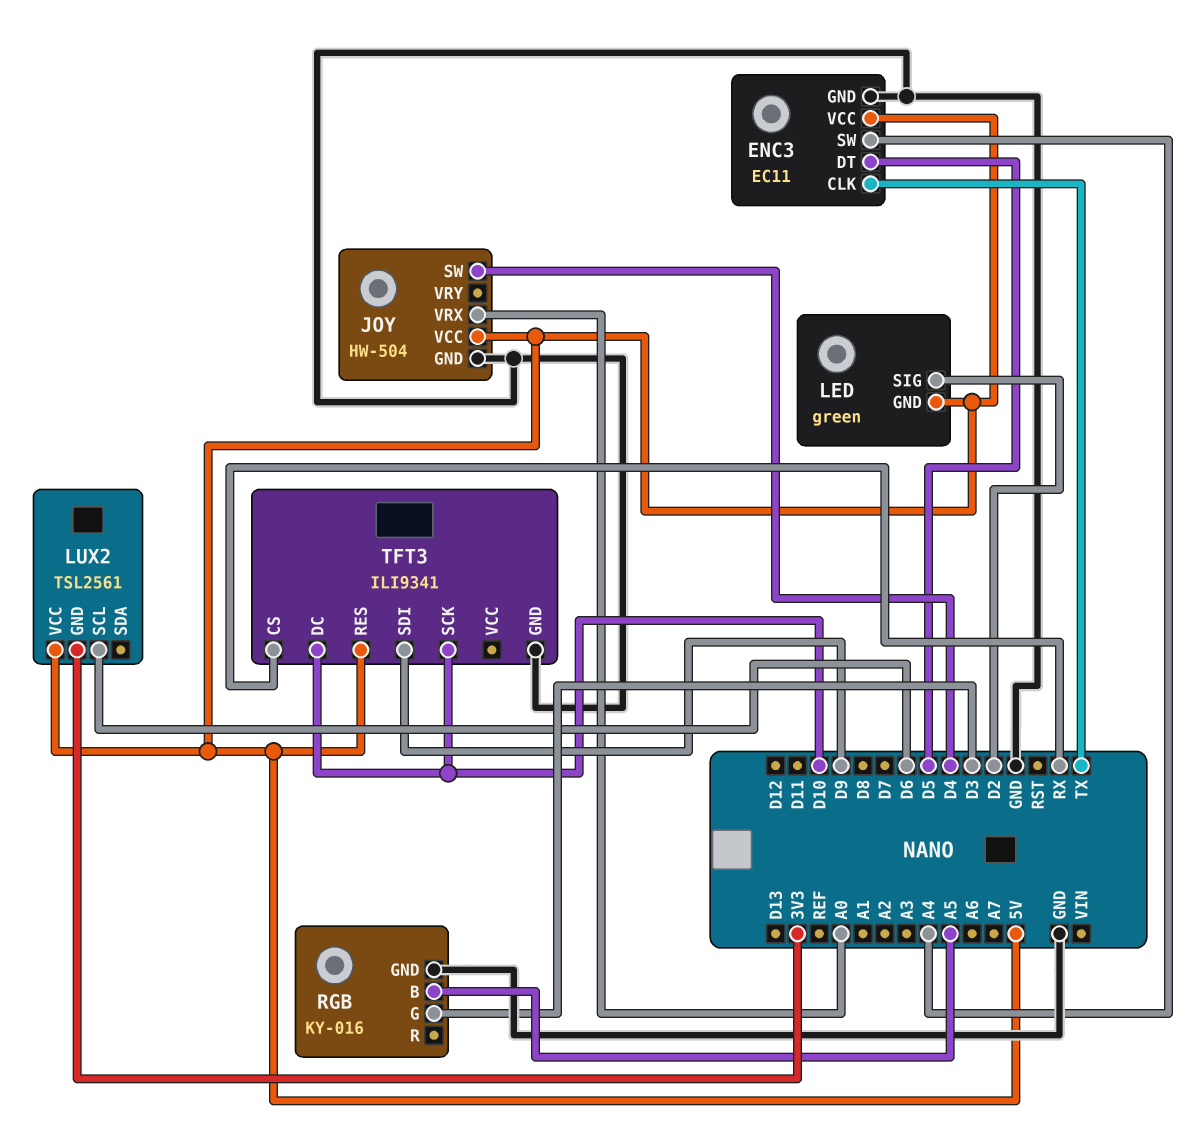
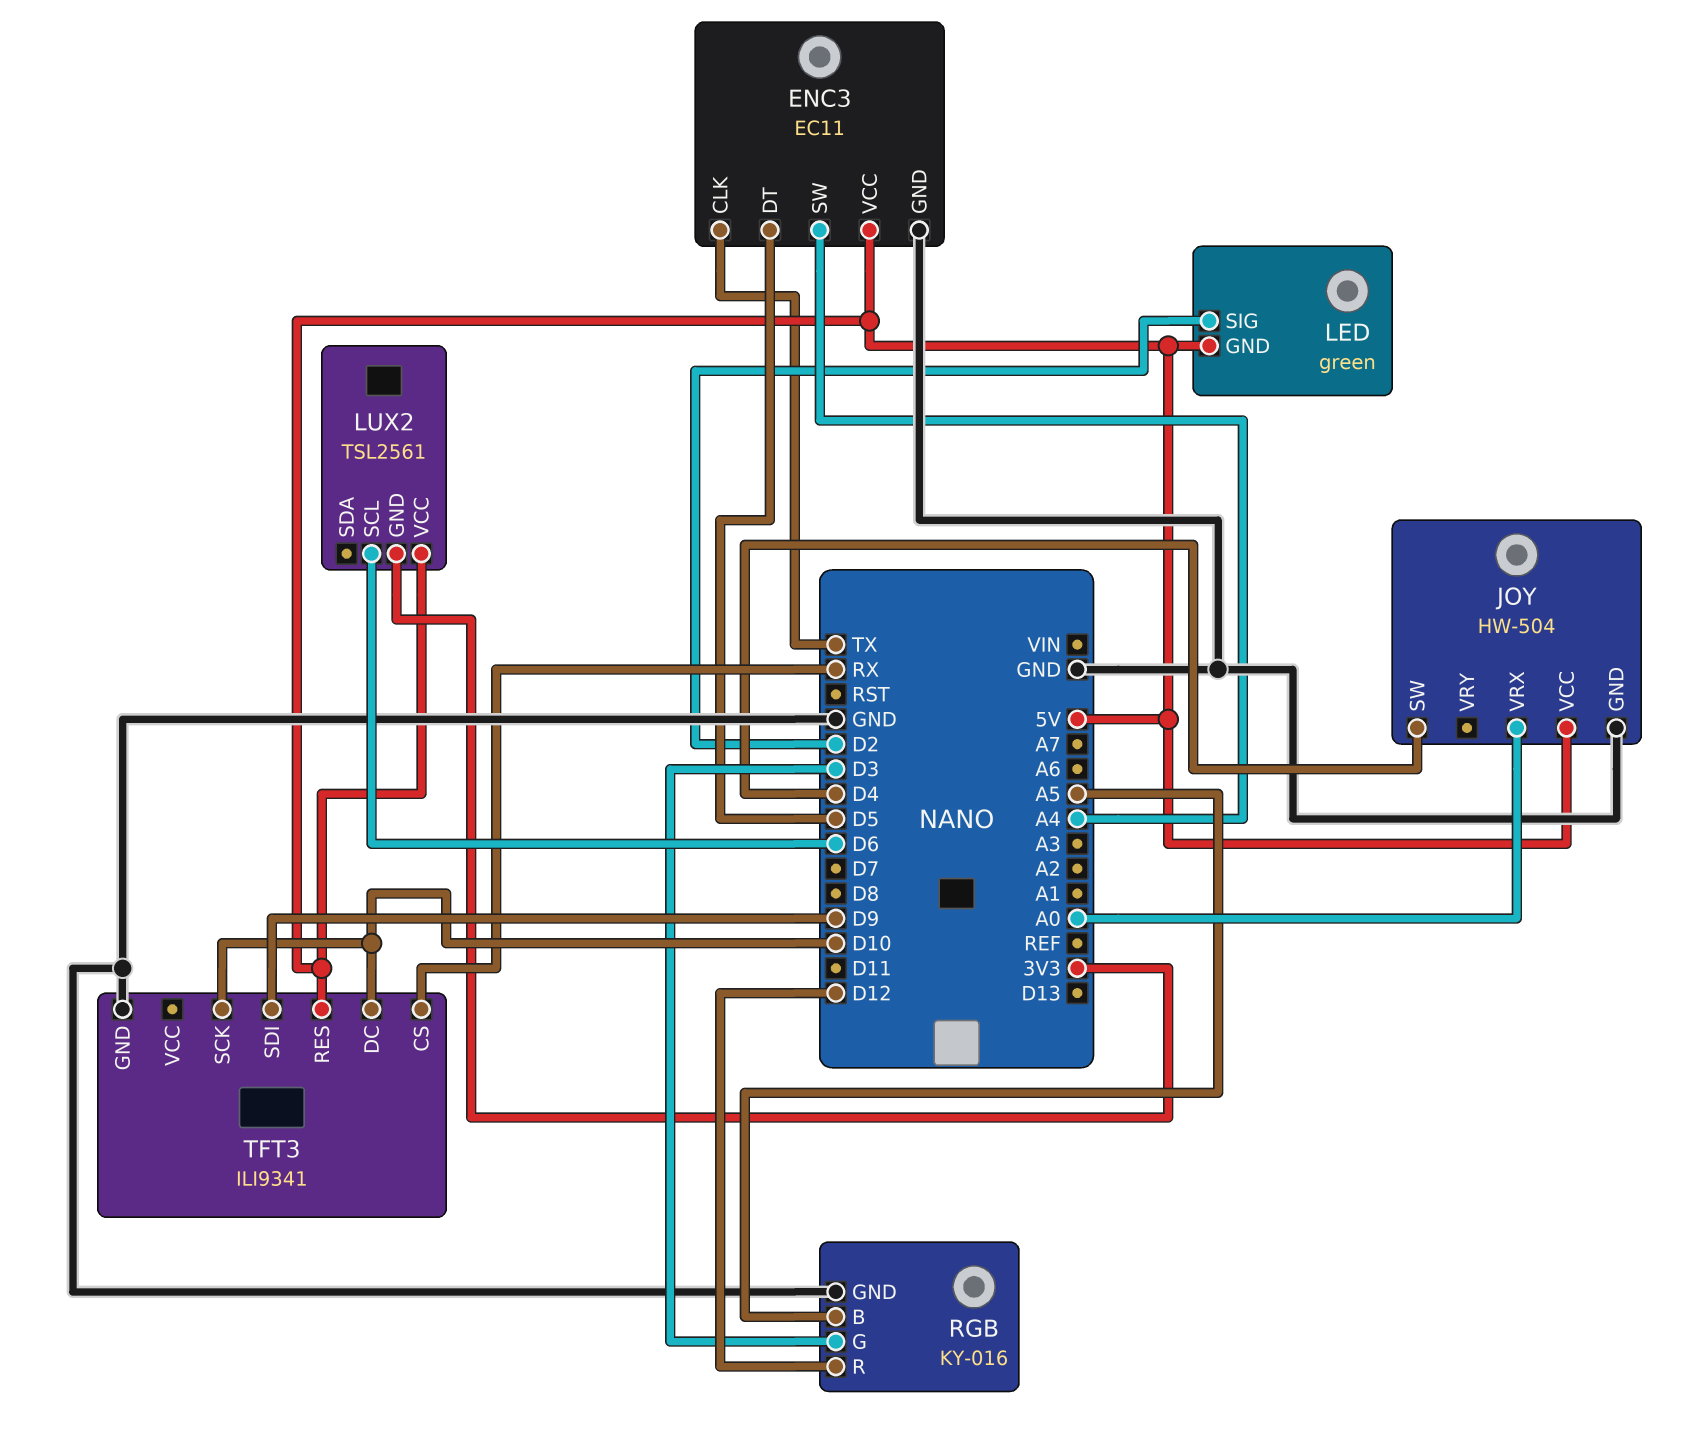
RGB pin R: none -> D12

